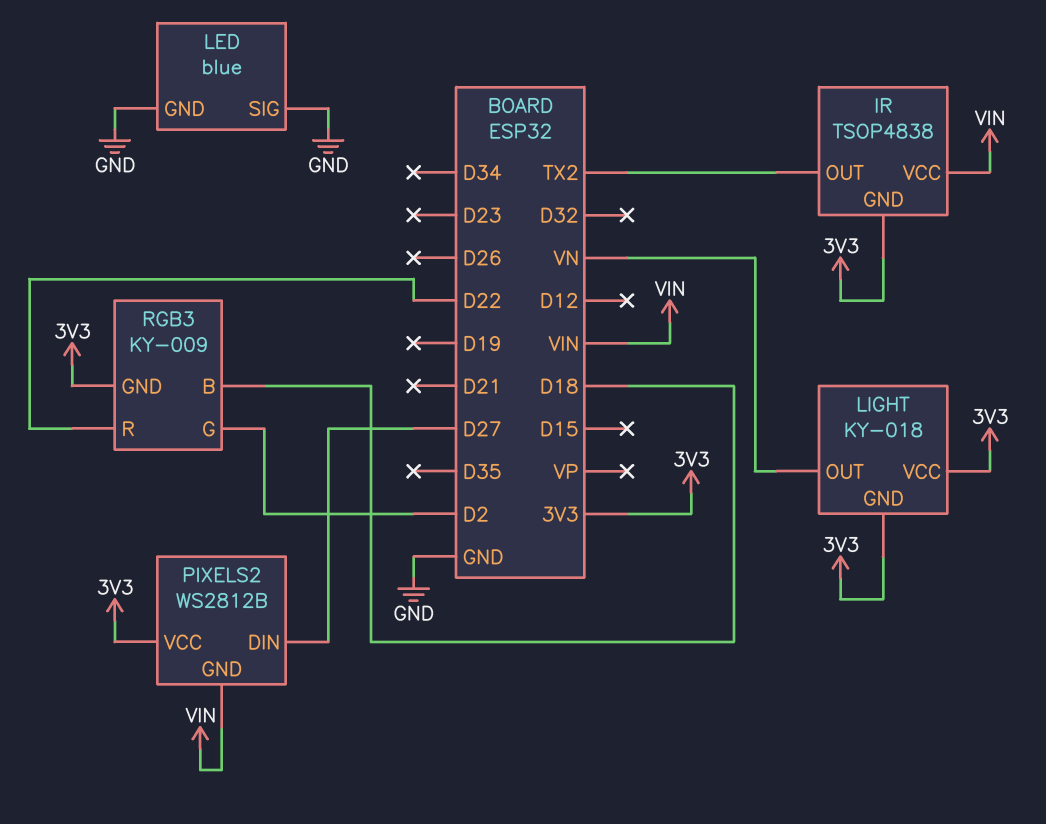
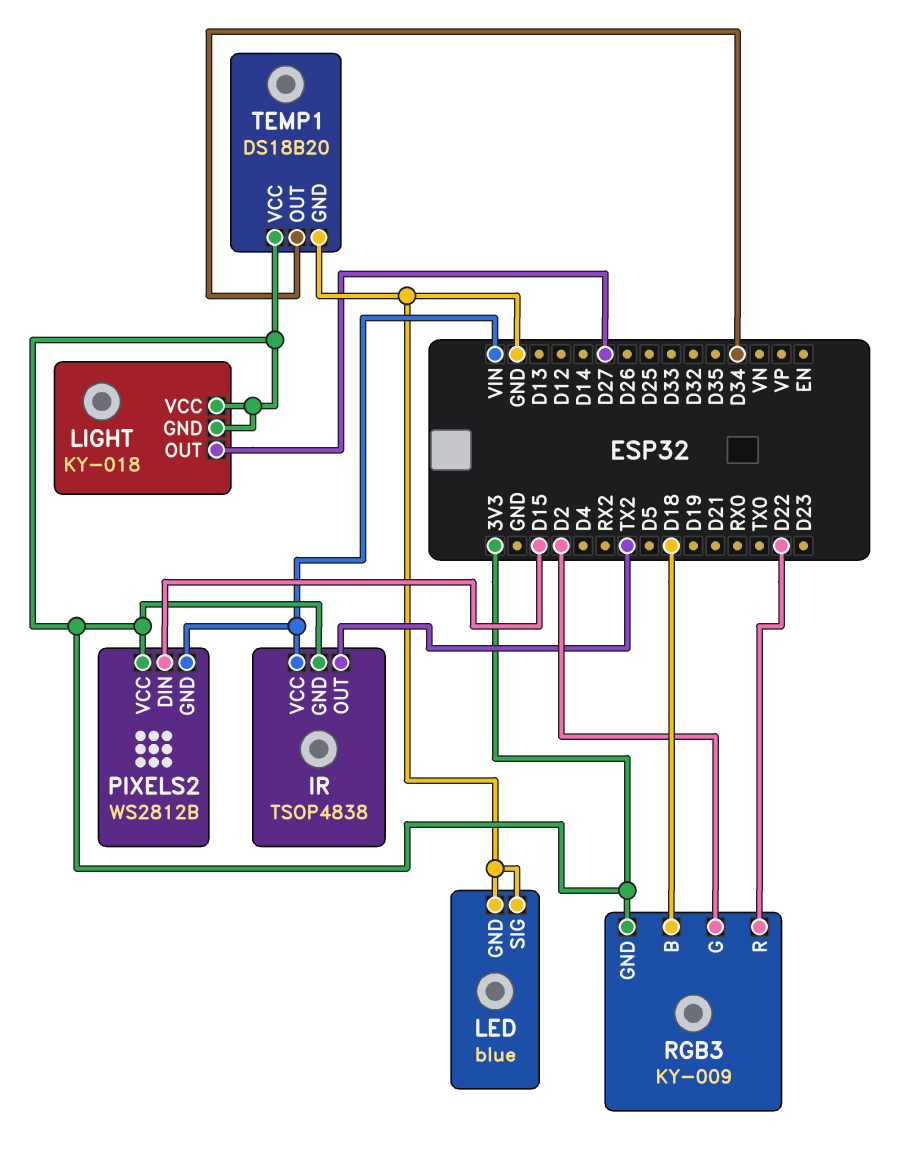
LIGHT pin OUT: VN -> D27
PIXELS2 pin DIN: D27 -> D15
TEMP1: none -> DS18B20
TEMP1 pin GND: none -> GND
TEMP1 pin OUT: none -> D34
TEMP1 pin VCC: none -> 3V3

